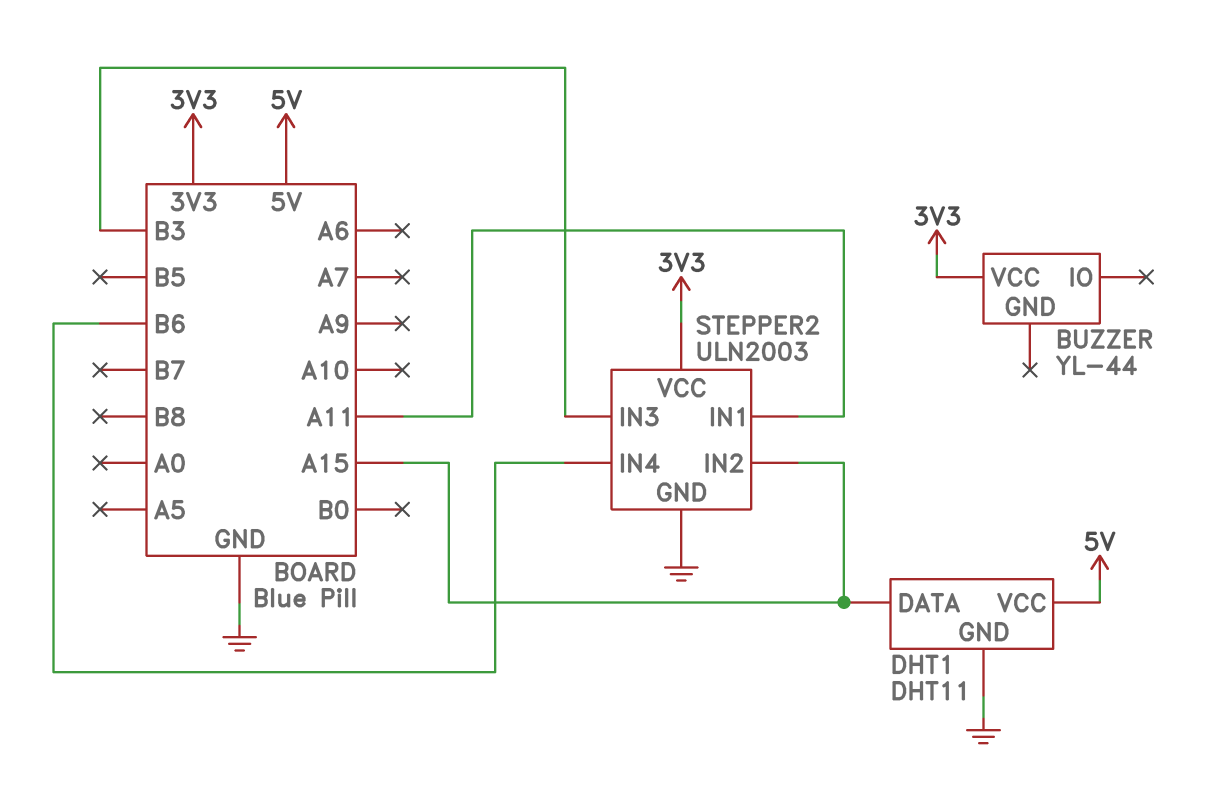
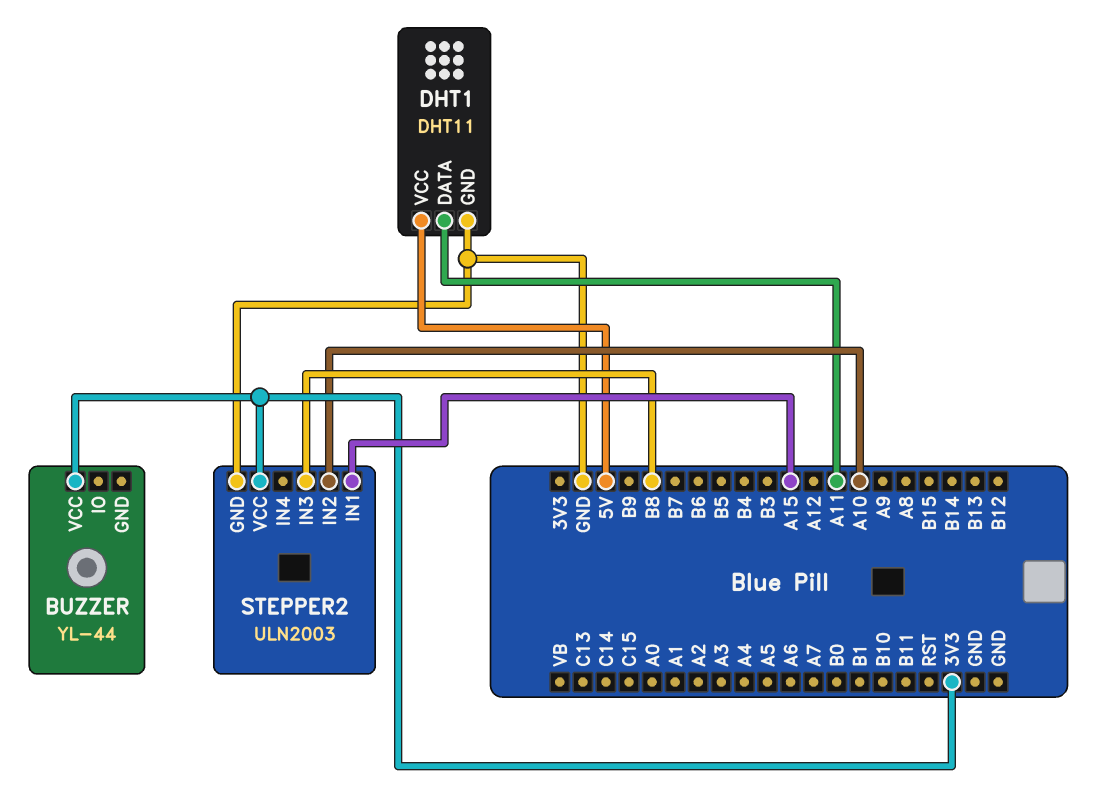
DHT1 pin DATA: A15 -> A11
STEPPER2 pin IN1: A11 -> A15
STEPPER2 pin IN2: A15 -> A10
STEPPER2 pin IN3: B3 -> B8
STEPPER2 pin IN4: B6 -> none

